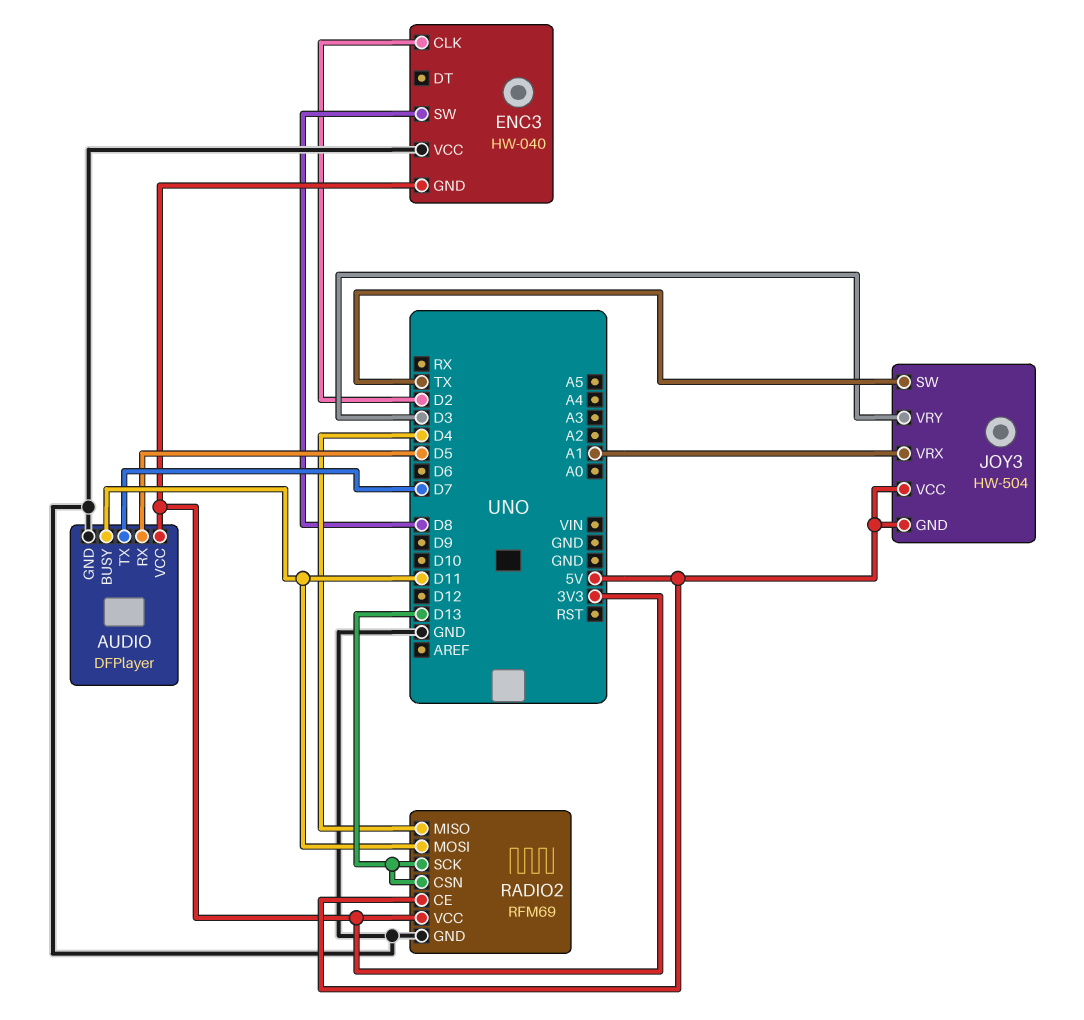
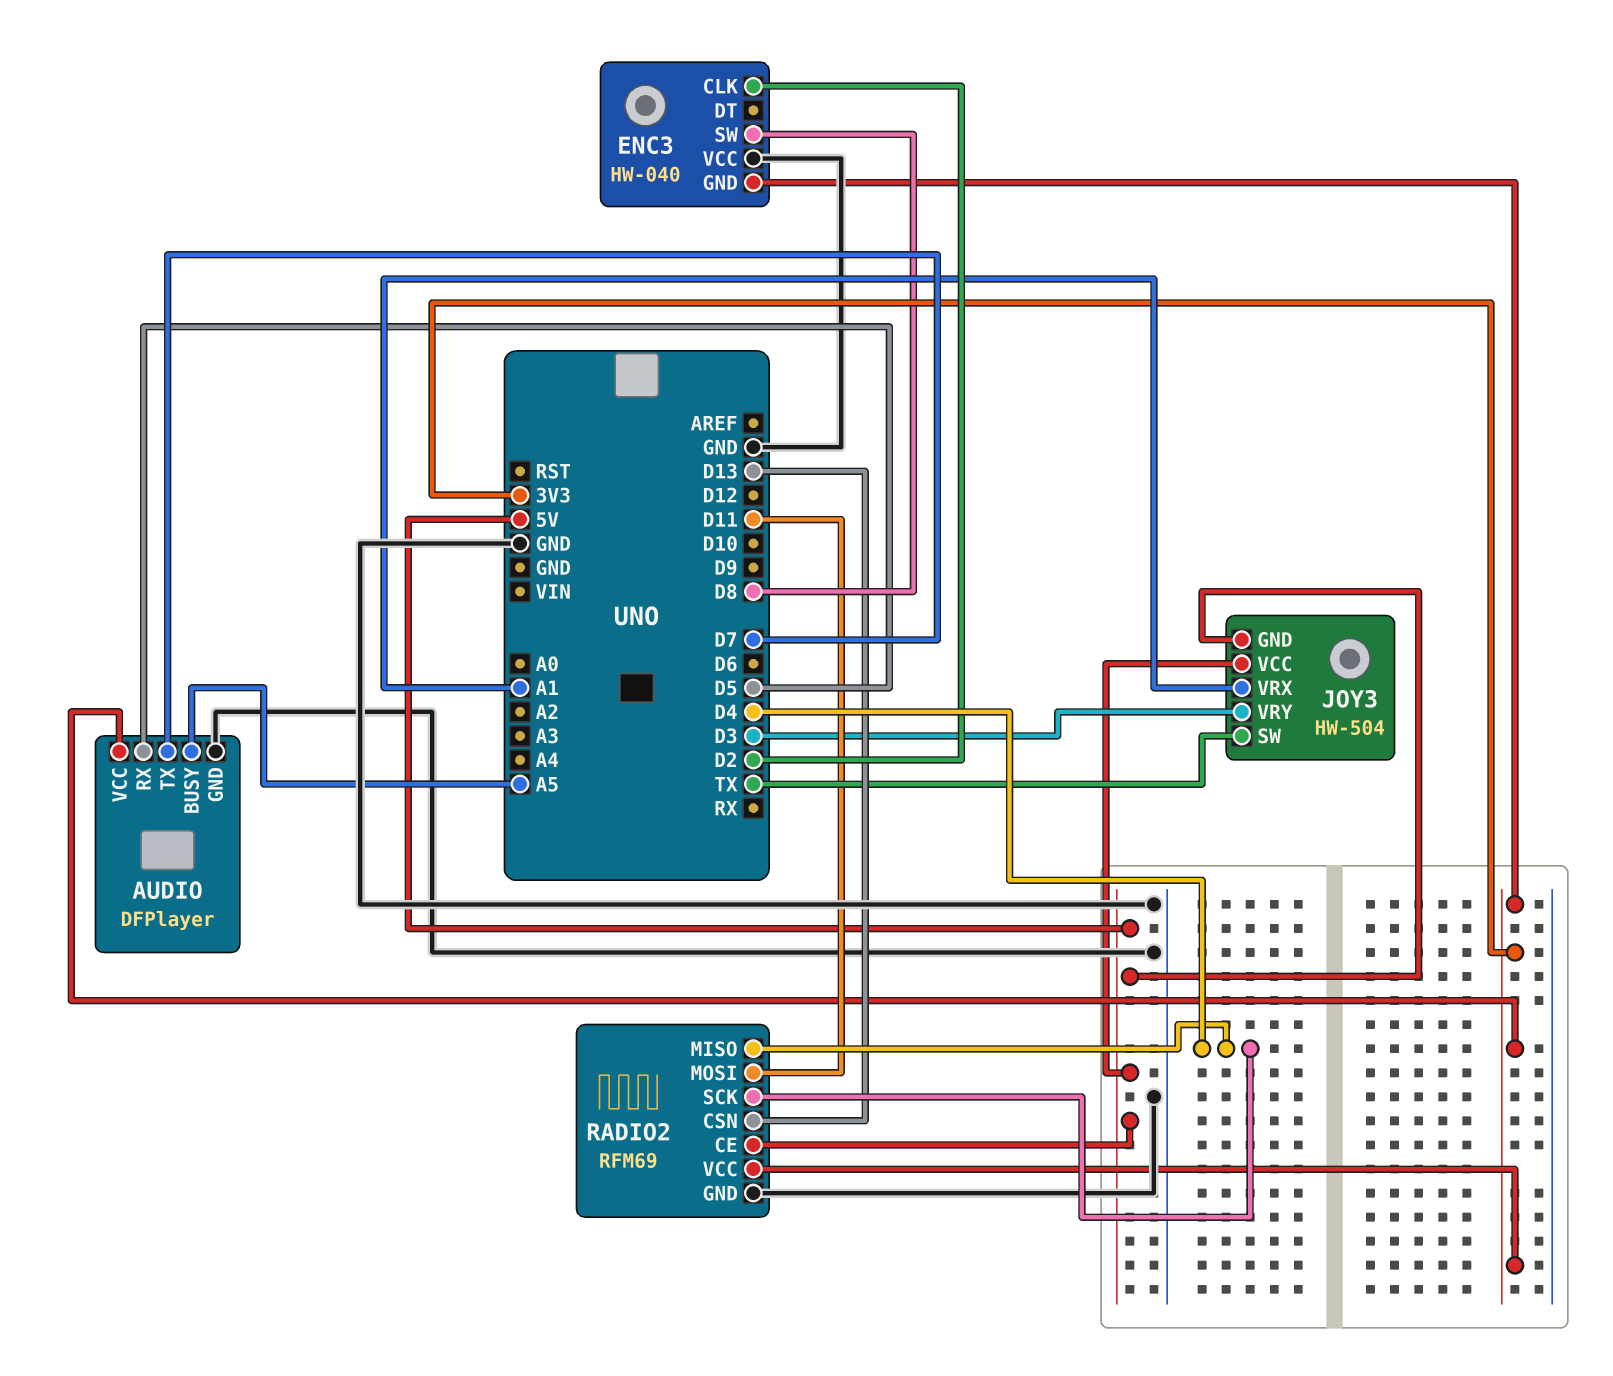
AUDIO pin BUSY: D11 -> A5
RADIO2 pin SCK: D13 -> D4

